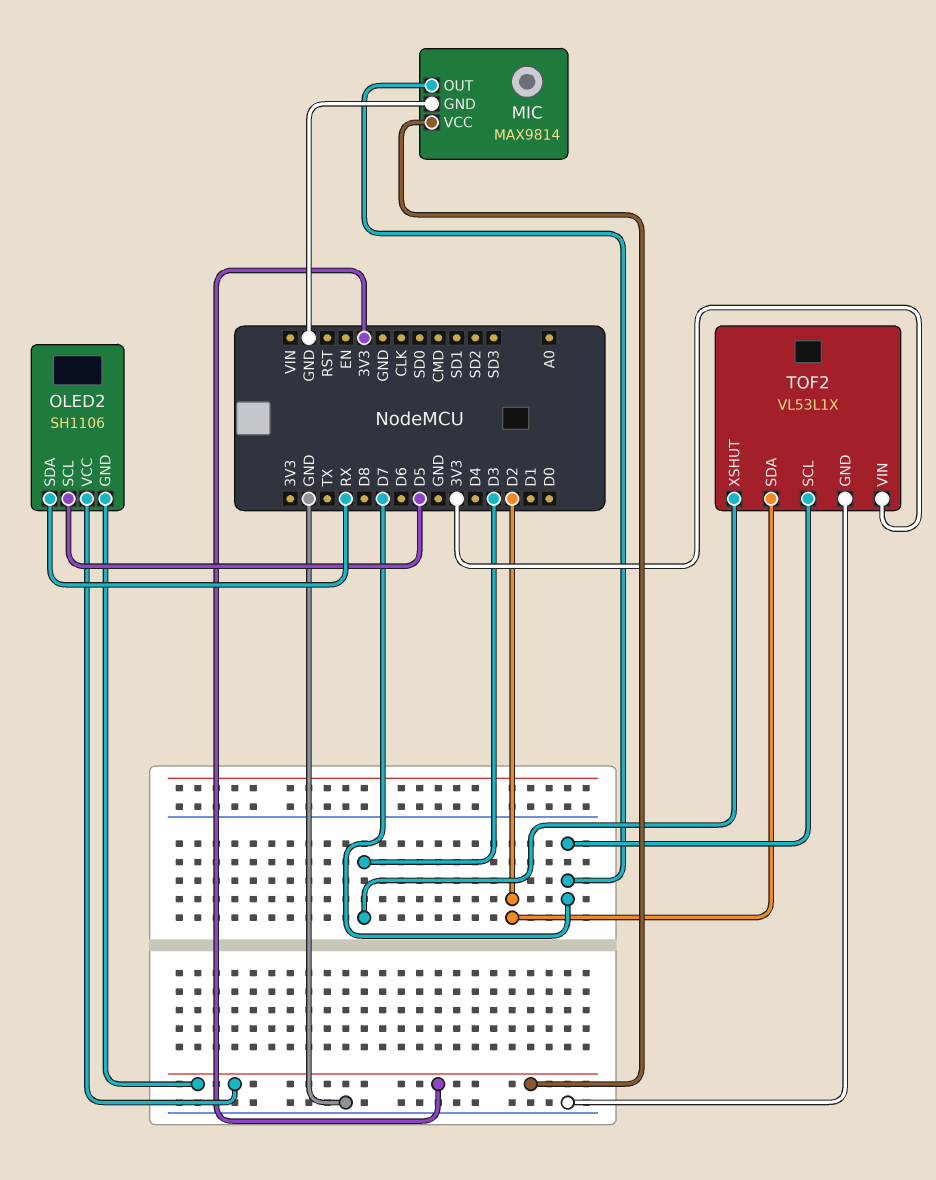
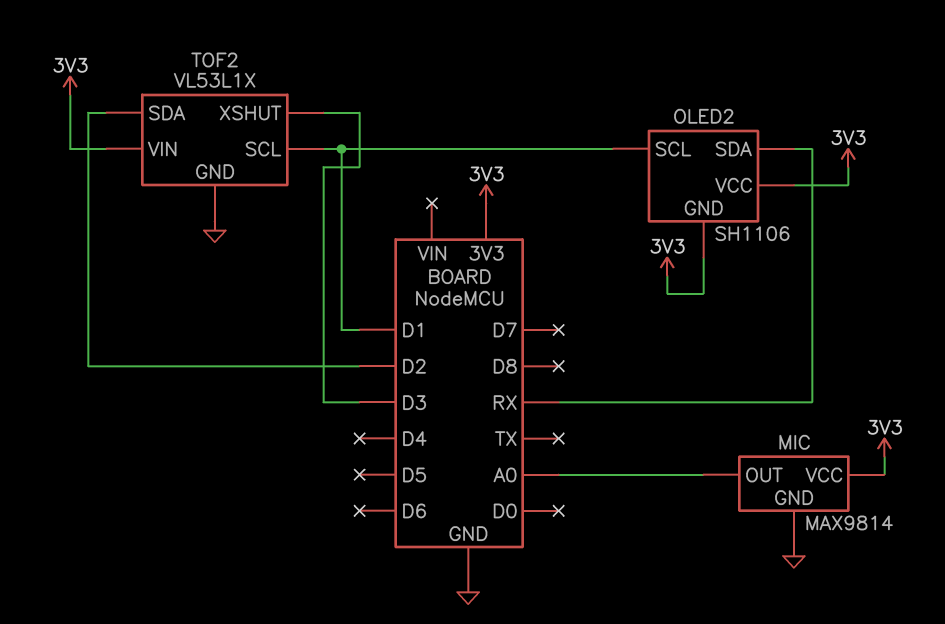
MIC pin OUT: D7 -> A0
OLED2 pin SCL: D5 -> D1
TOF2 pin SCL: D7 -> D1

